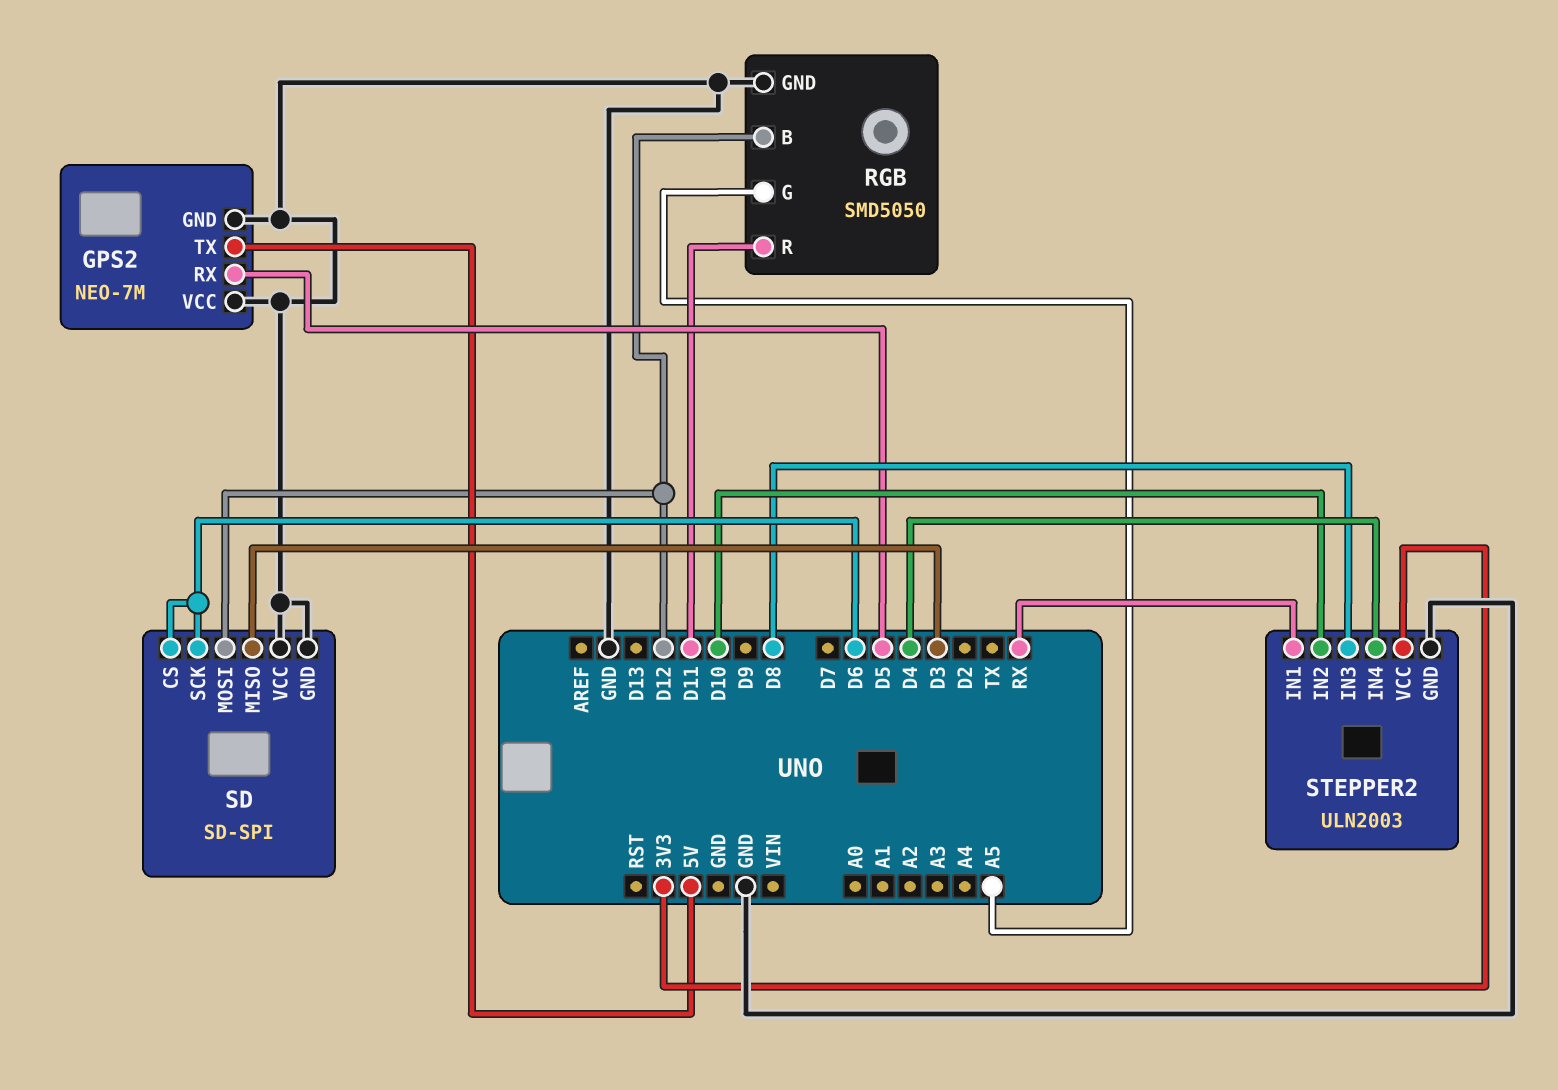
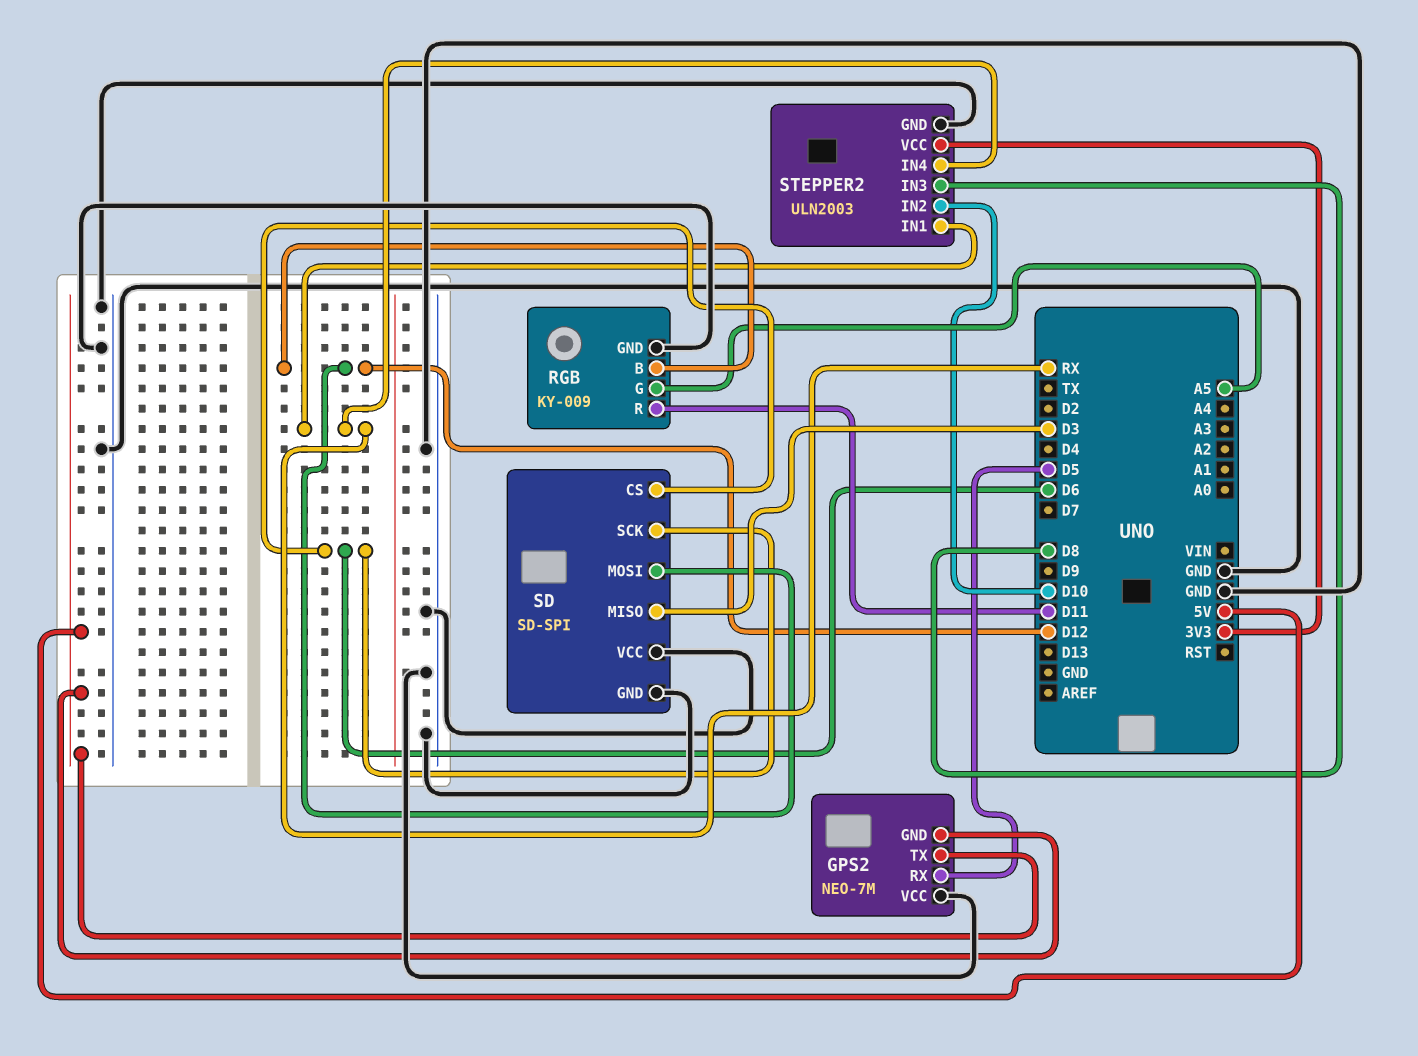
GPS2 pin GND: GND -> 5V
RGB: SMD5050 -> KY-009
STEPPER2 pin IN4: D4 -> RX

